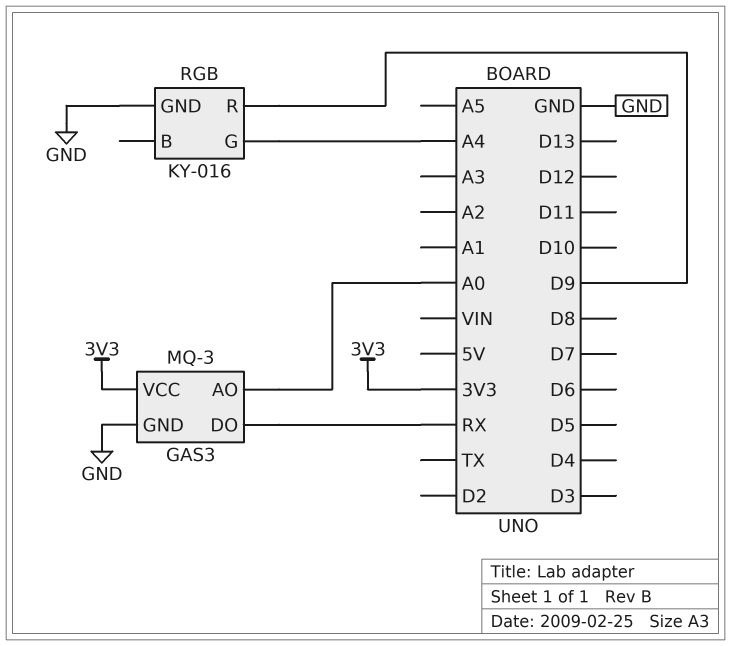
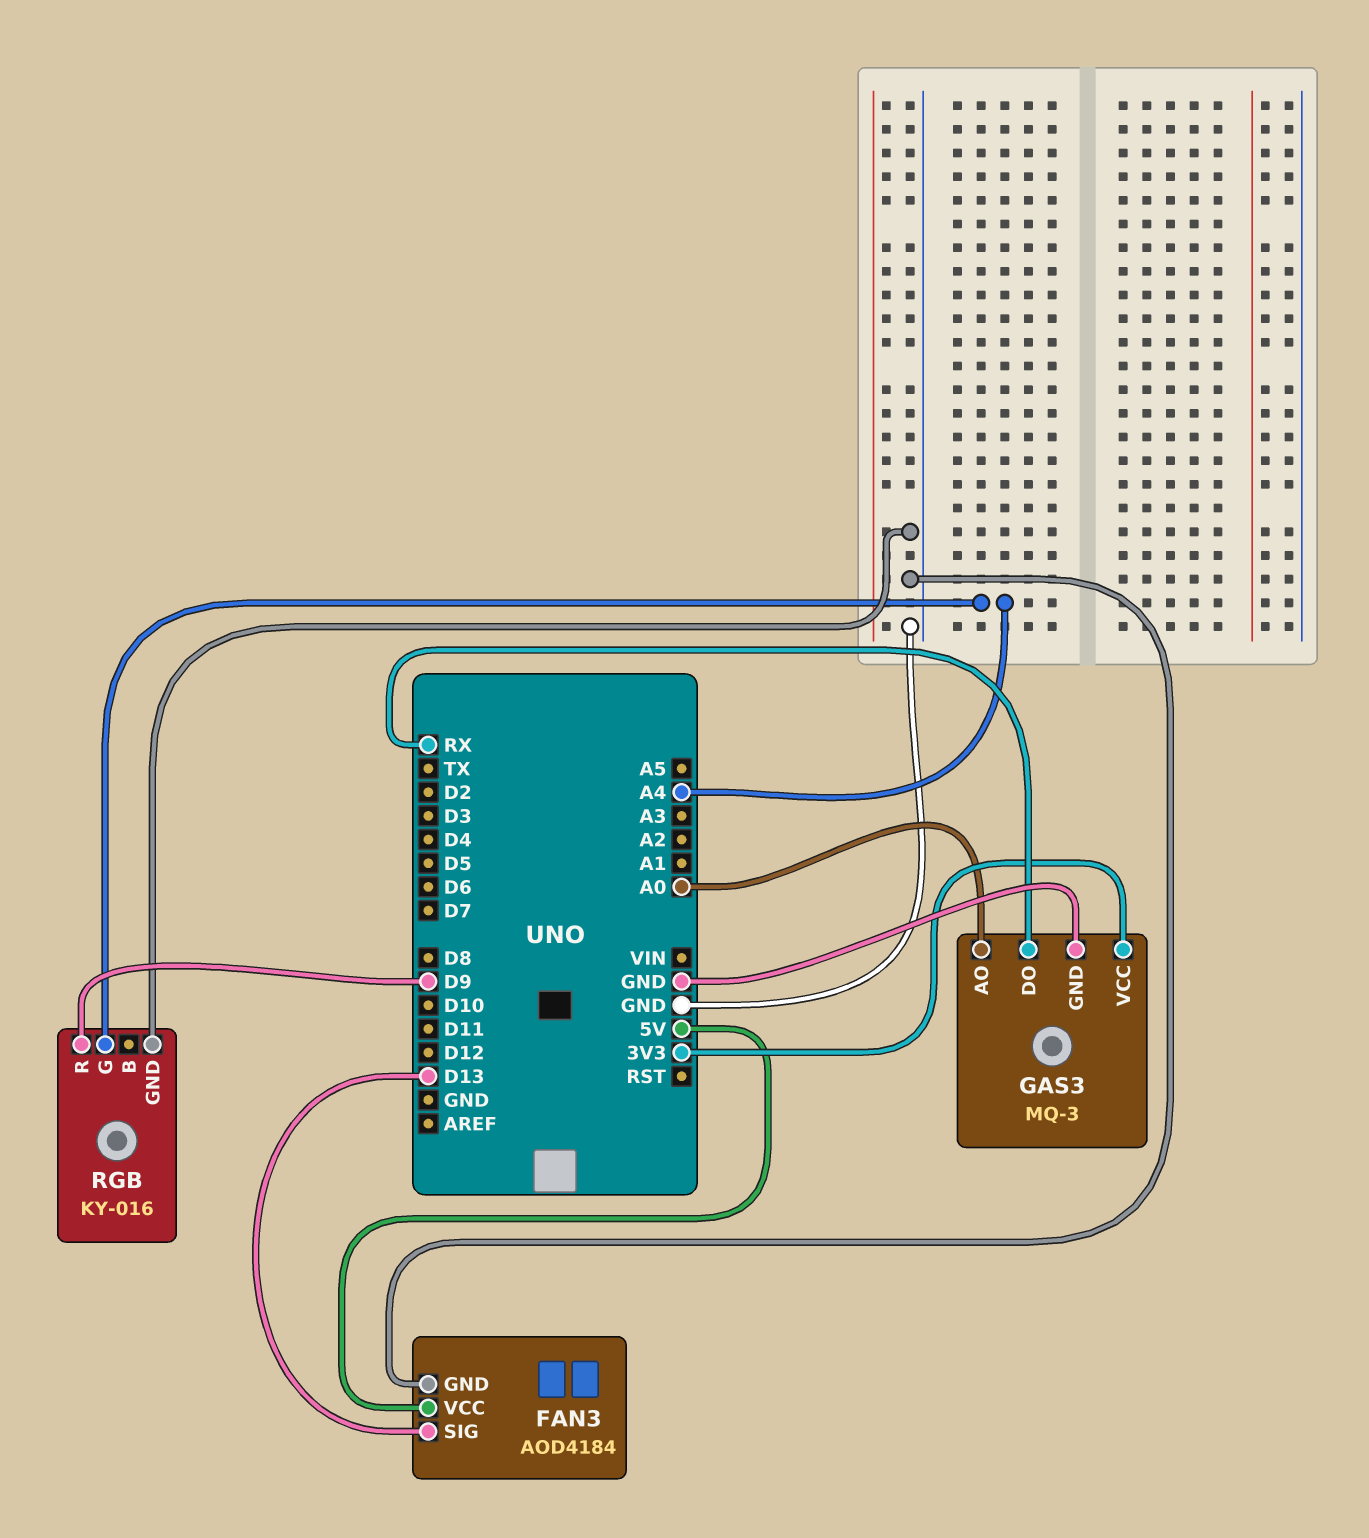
FAN3: none -> AOD4184
FAN3 pin GND: none -> GND
FAN3 pin SIG: none -> D13
FAN3 pin VCC: none -> 5V

